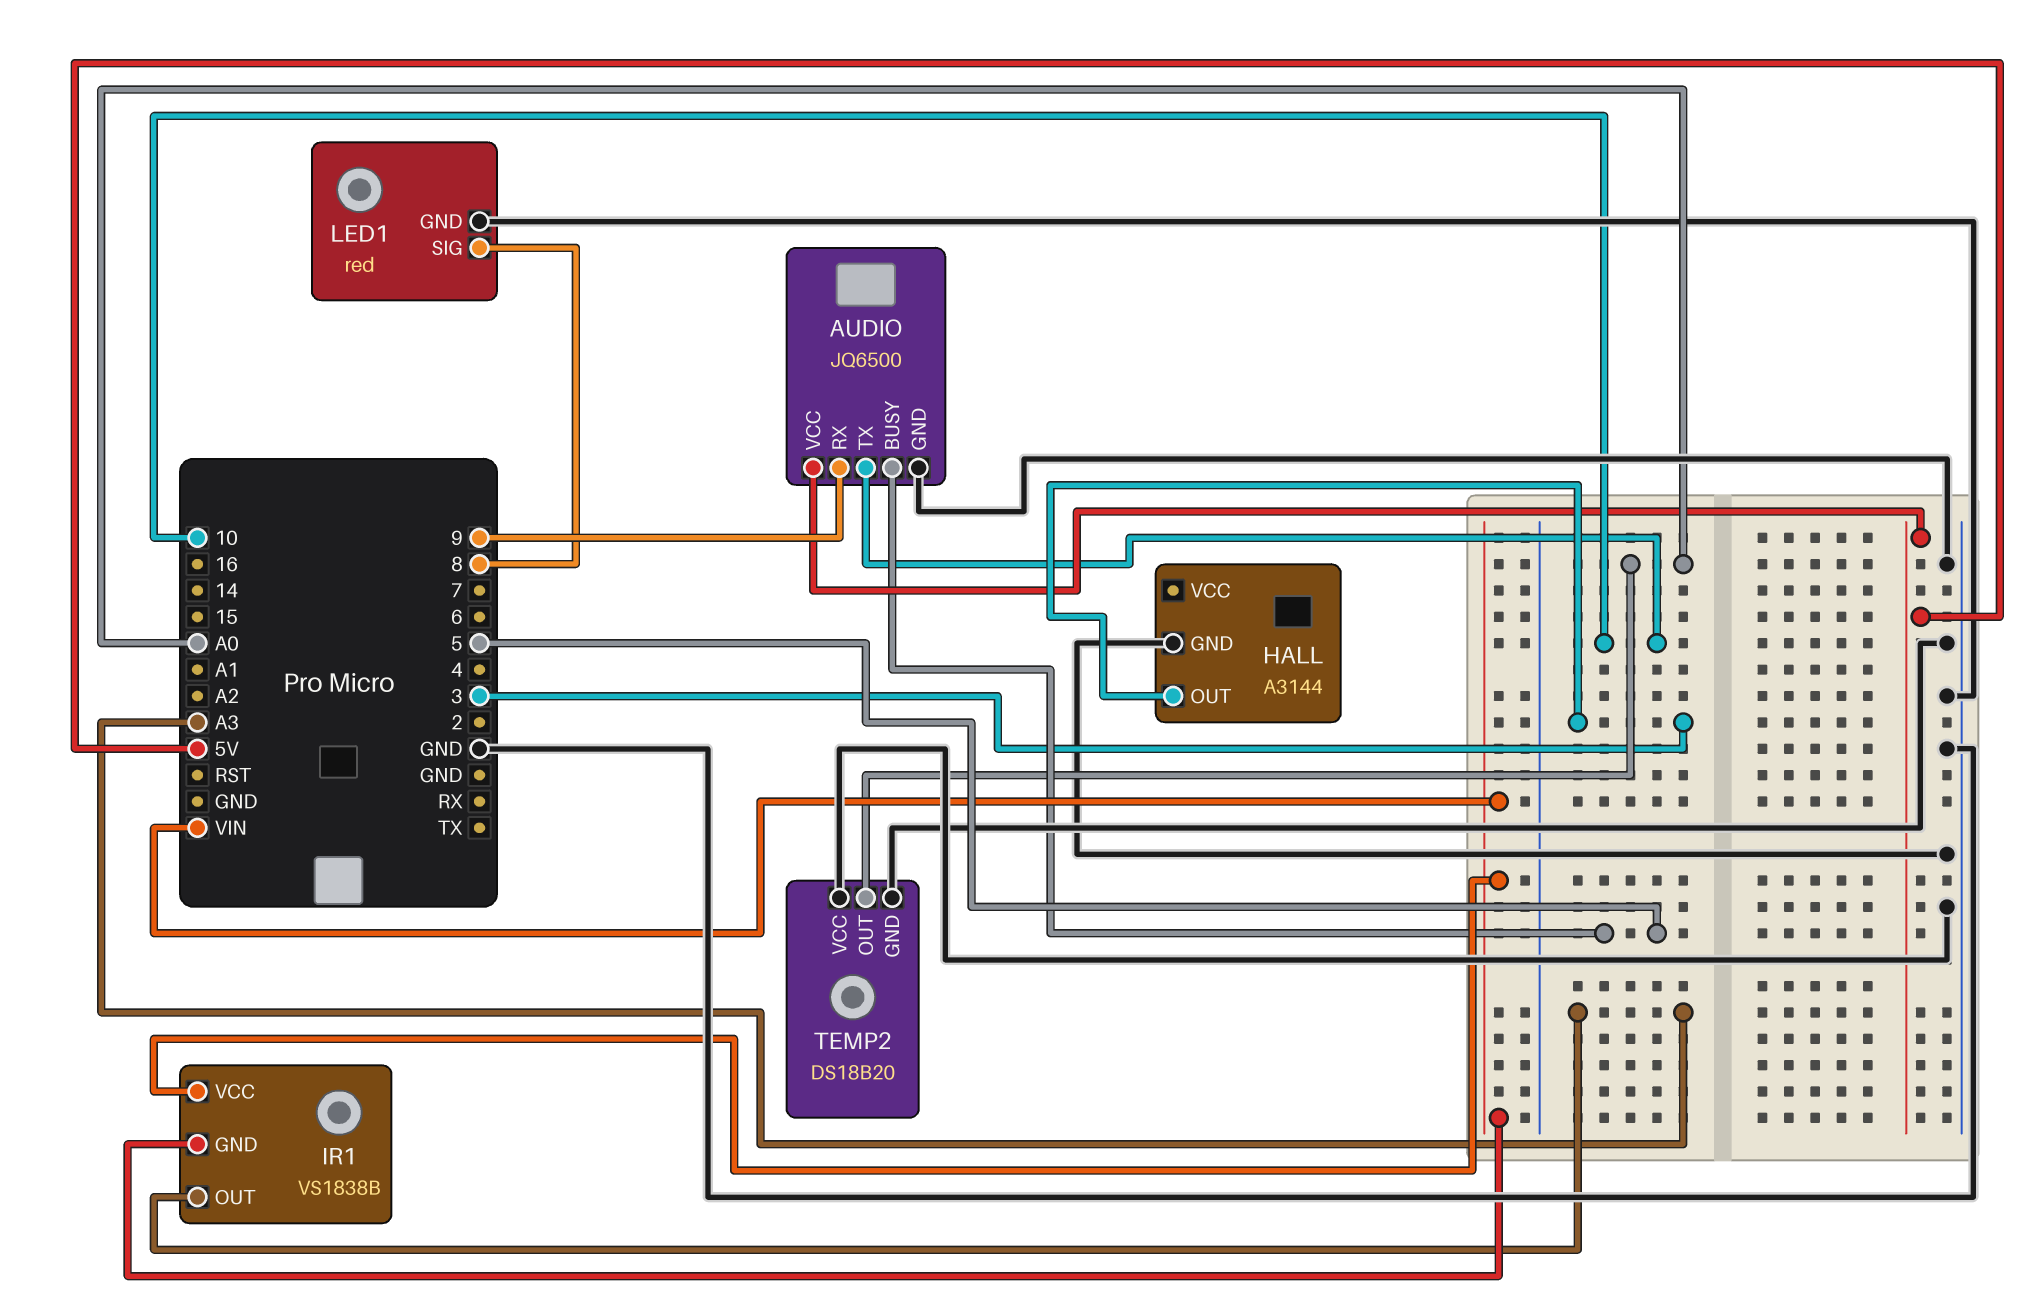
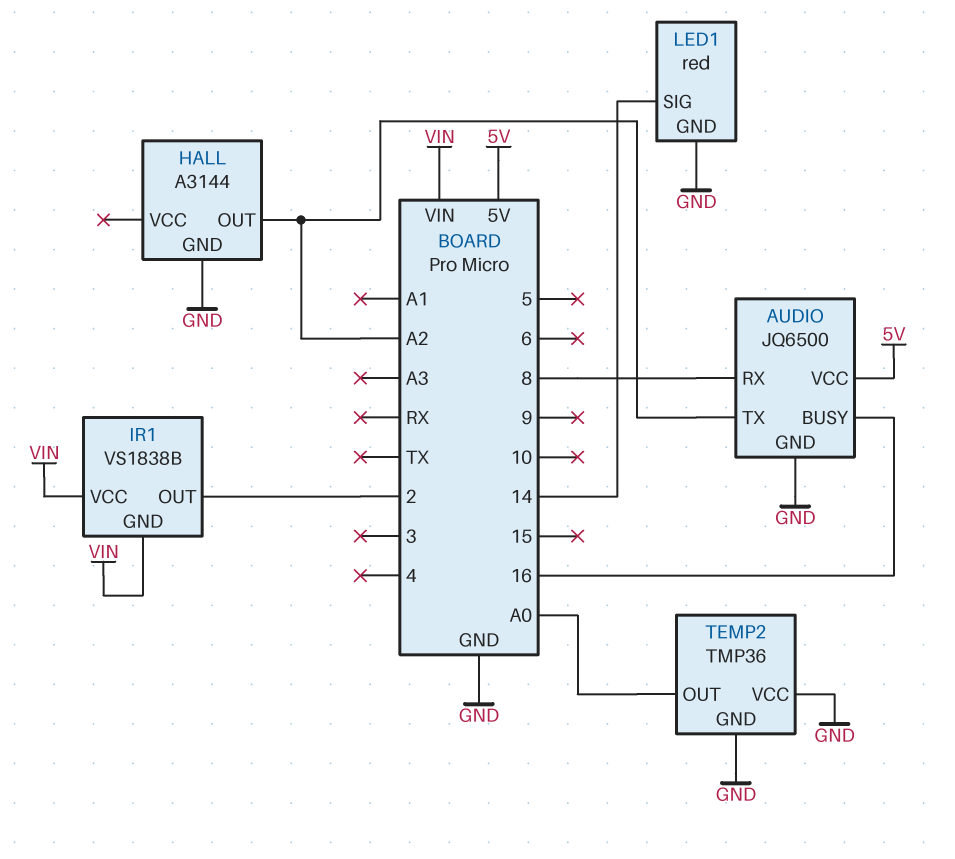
AUDIO pin BUSY: 5 -> 16
AUDIO pin RX: 9 -> 8
AUDIO pin TX: 10 -> A2
HALL pin OUT: 3 -> A2
IR1 pin OUT: A3 -> 2
LED1 pin SIG: 8 -> 14
TEMP2: DS18B20 -> TMP36

